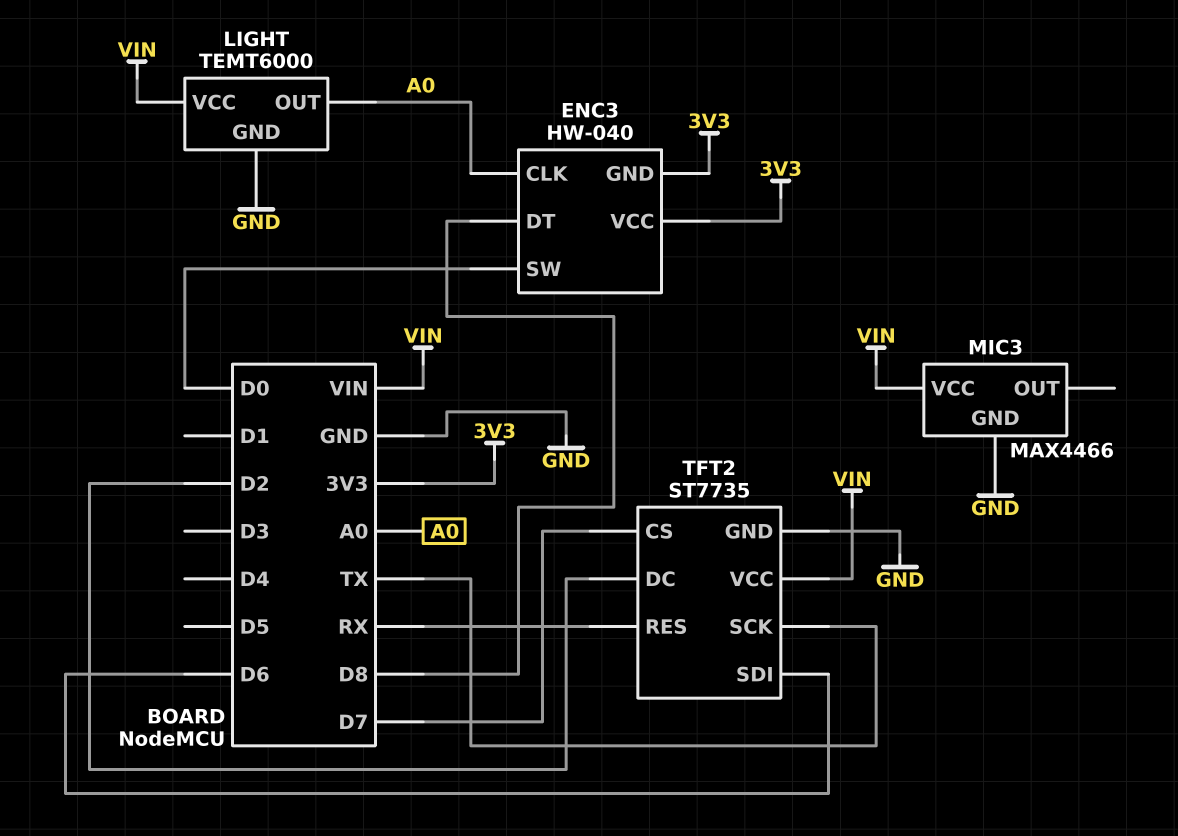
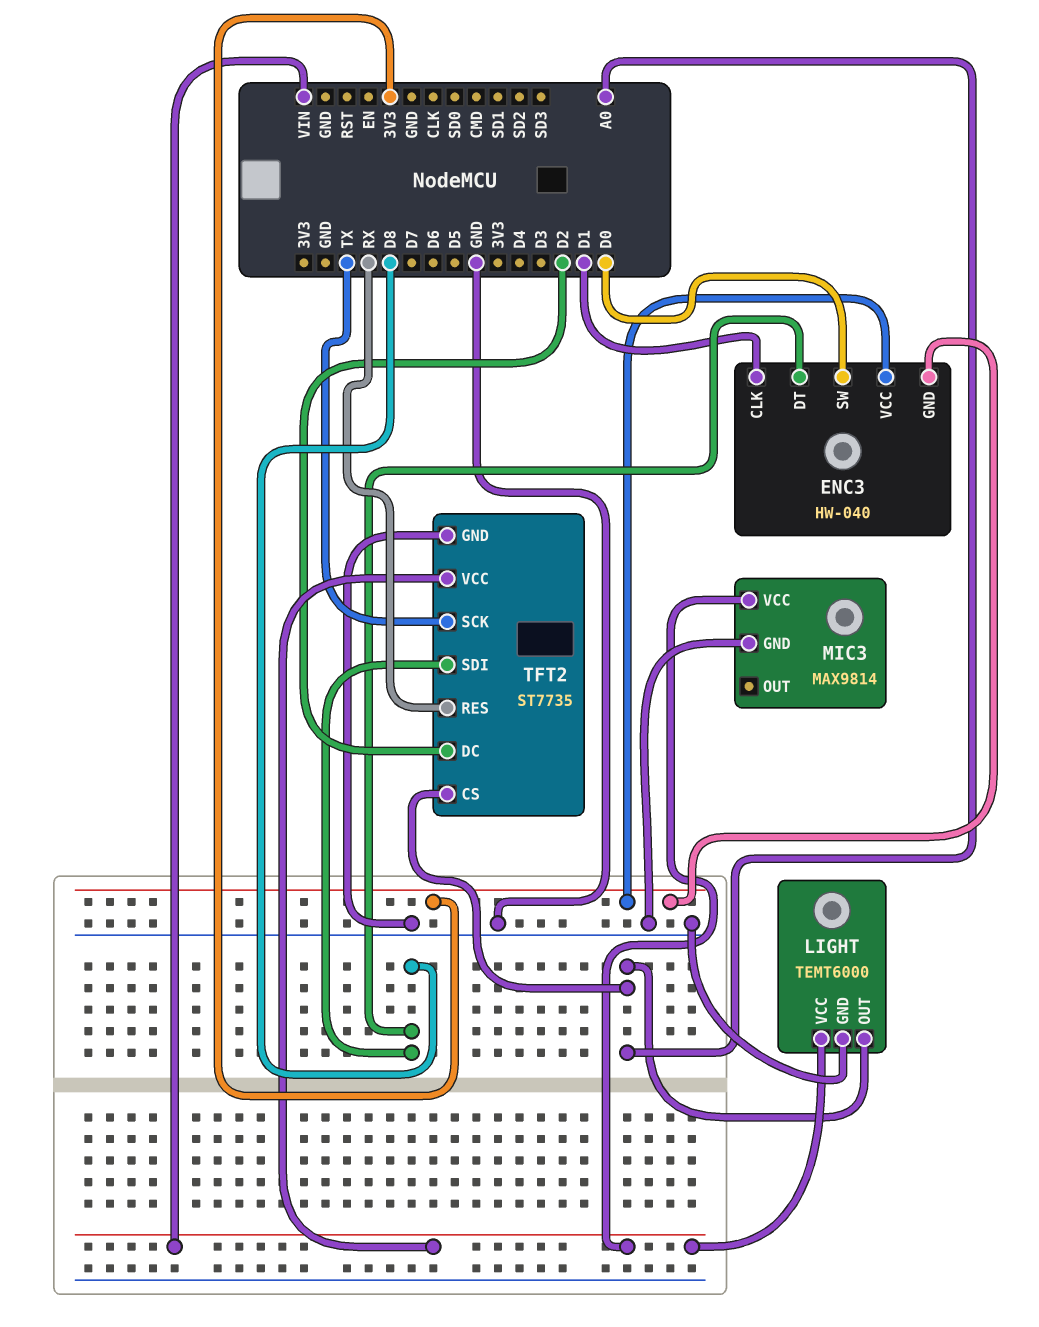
ENC3 pin CLK: A0 -> D1
MIC3: MAX4466 -> MAX9814
TFT2 pin CS: D7 -> A0
TFT2 pin SDI: D6 -> D8

